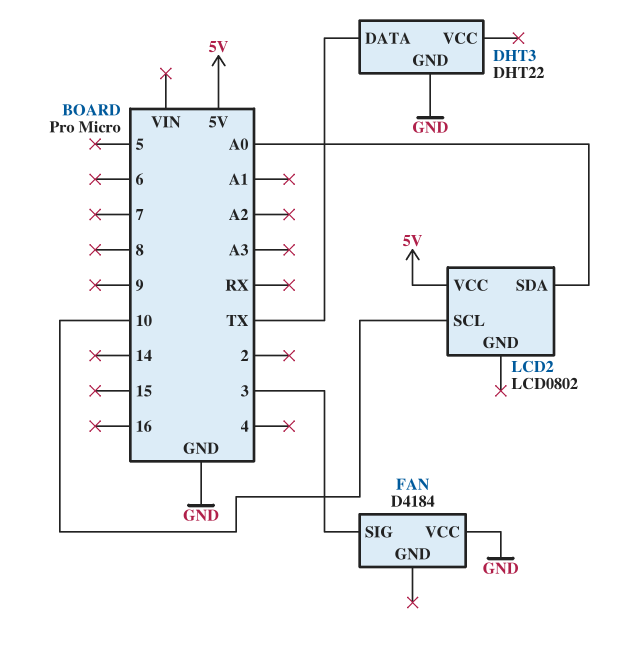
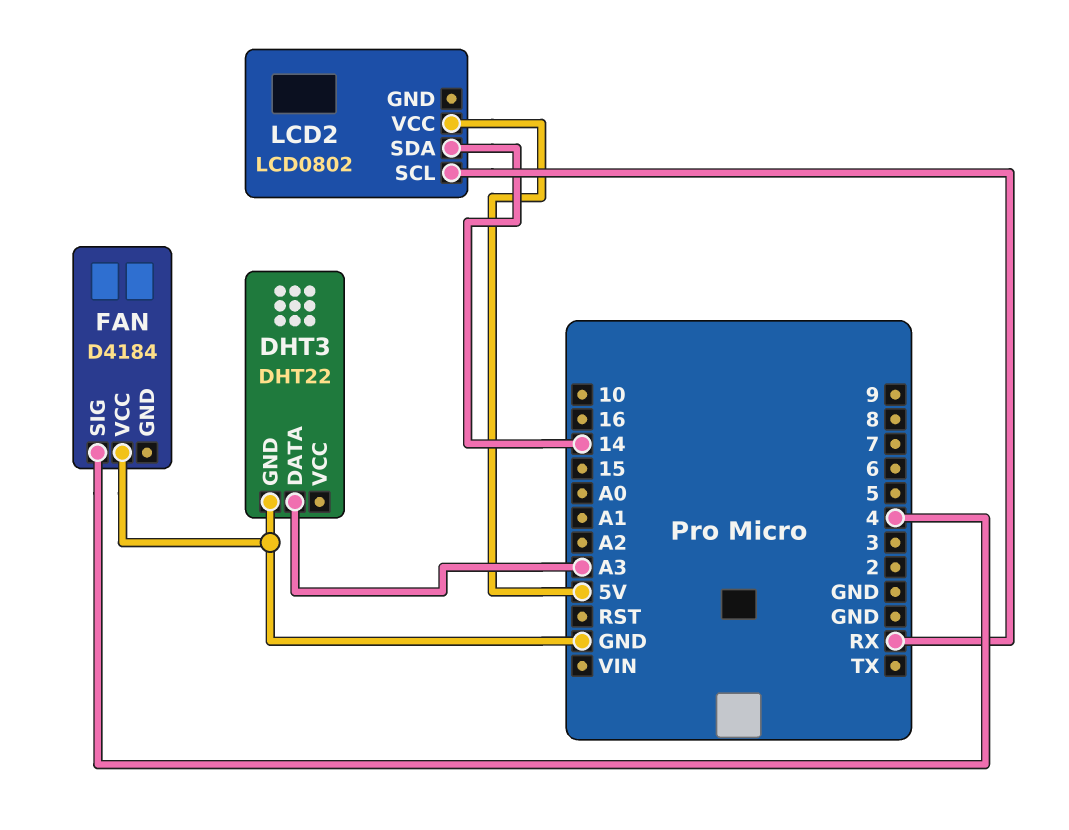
DHT3 pin DATA: TX -> A3
FAN pin SIG: 3 -> 4
LCD2 pin SCL: 10 -> RX
LCD2 pin SDA: A0 -> 14

